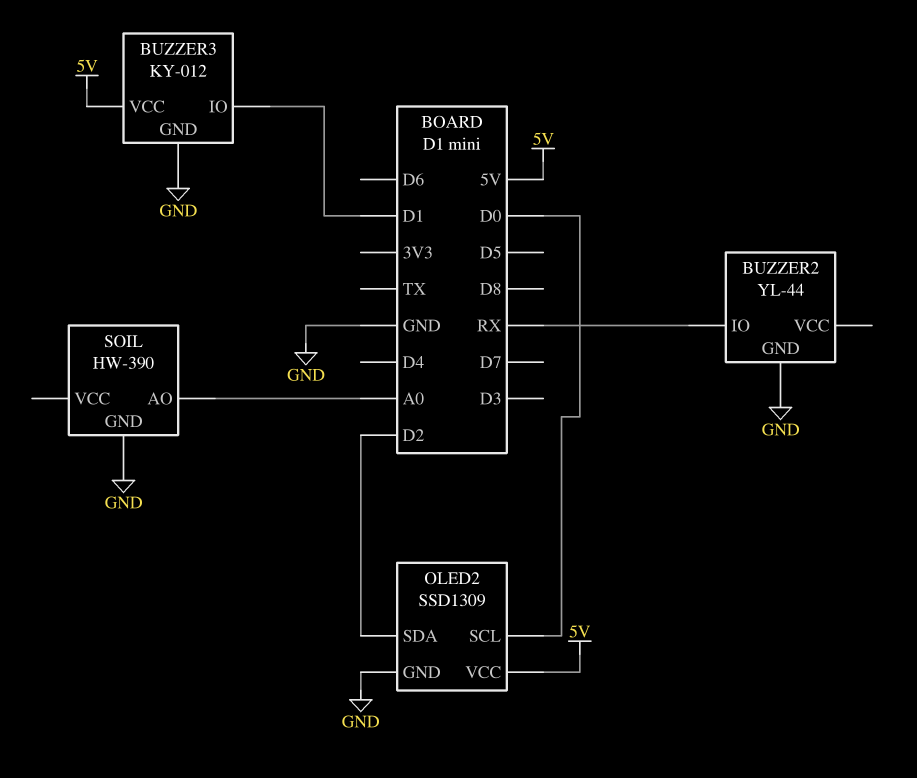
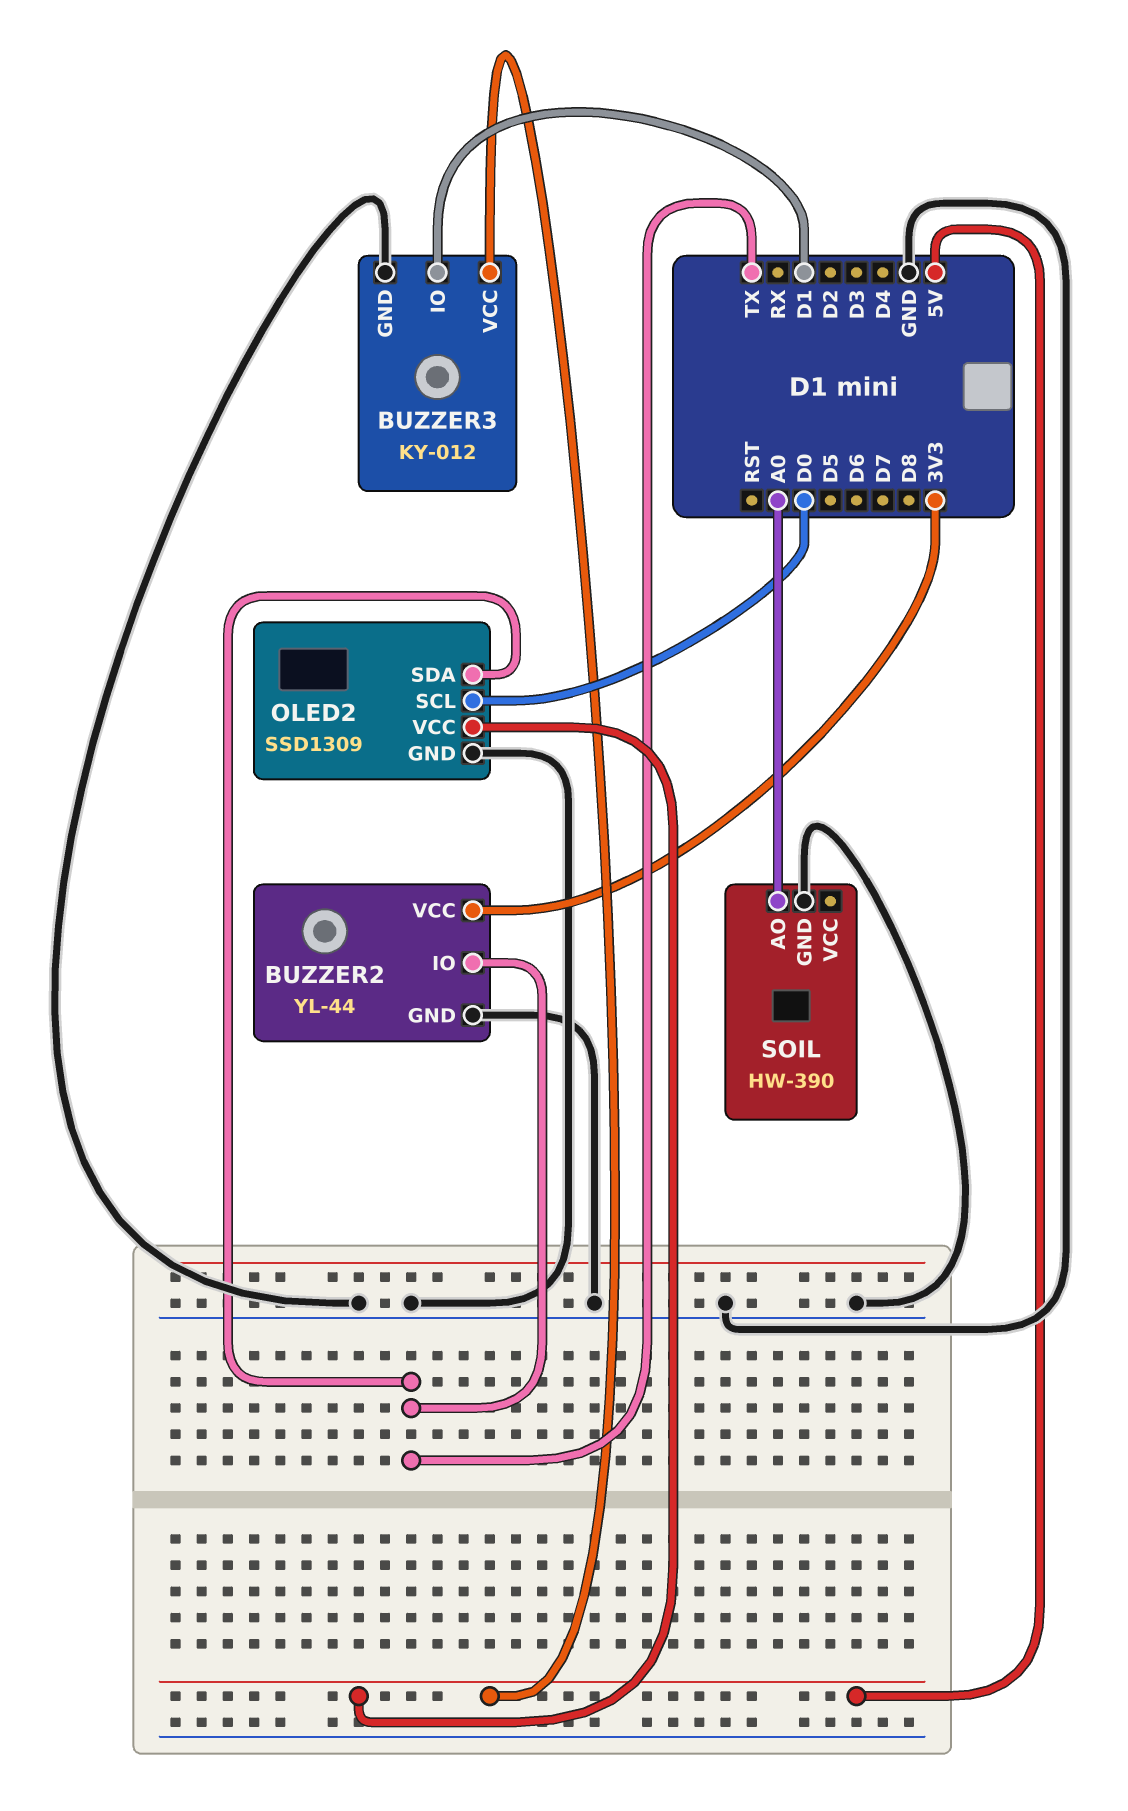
BUZZER2 pin IO: RX -> TX
BUZZER2 pin VCC: none -> 3V3
OLED2 pin SDA: D2 -> TX

